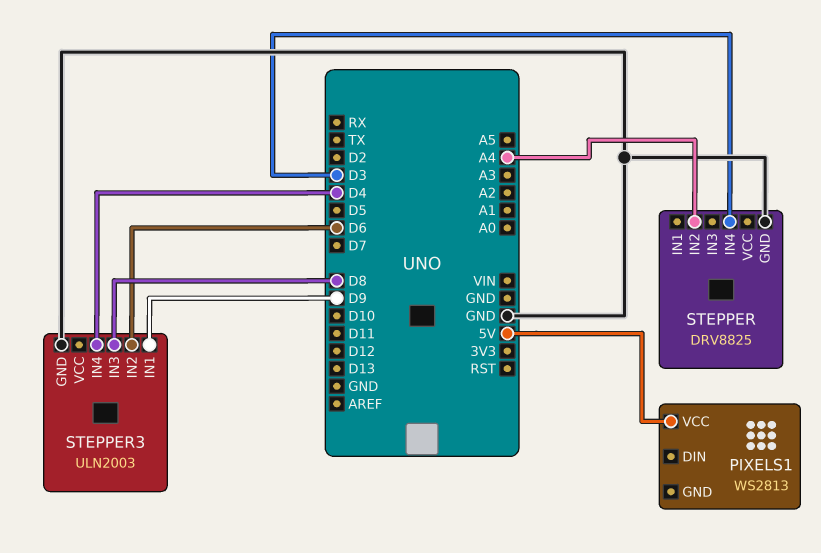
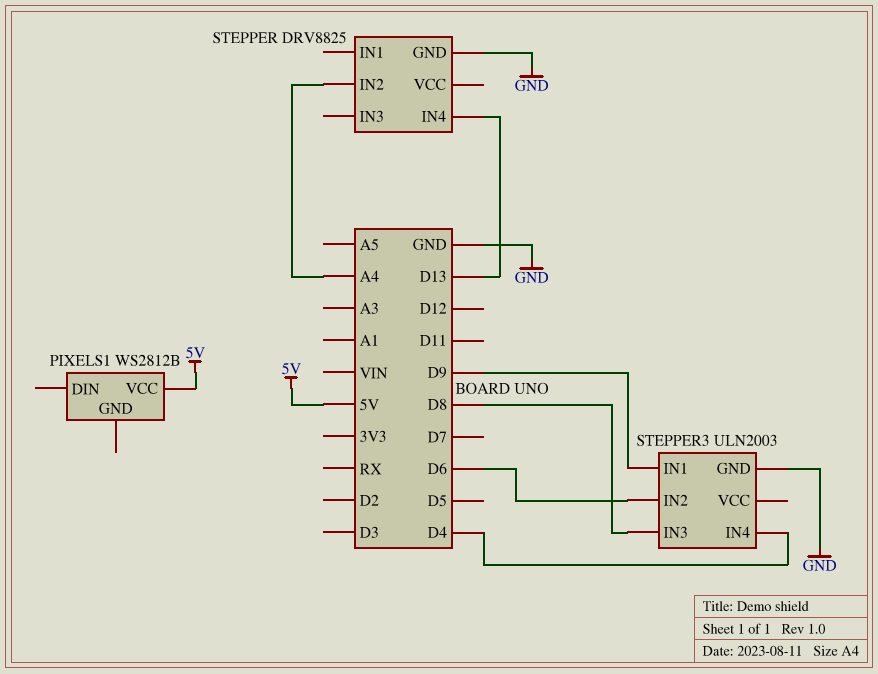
PIXELS1: WS2813 -> WS2812B
STEPPER pin IN4: D3 -> D13

